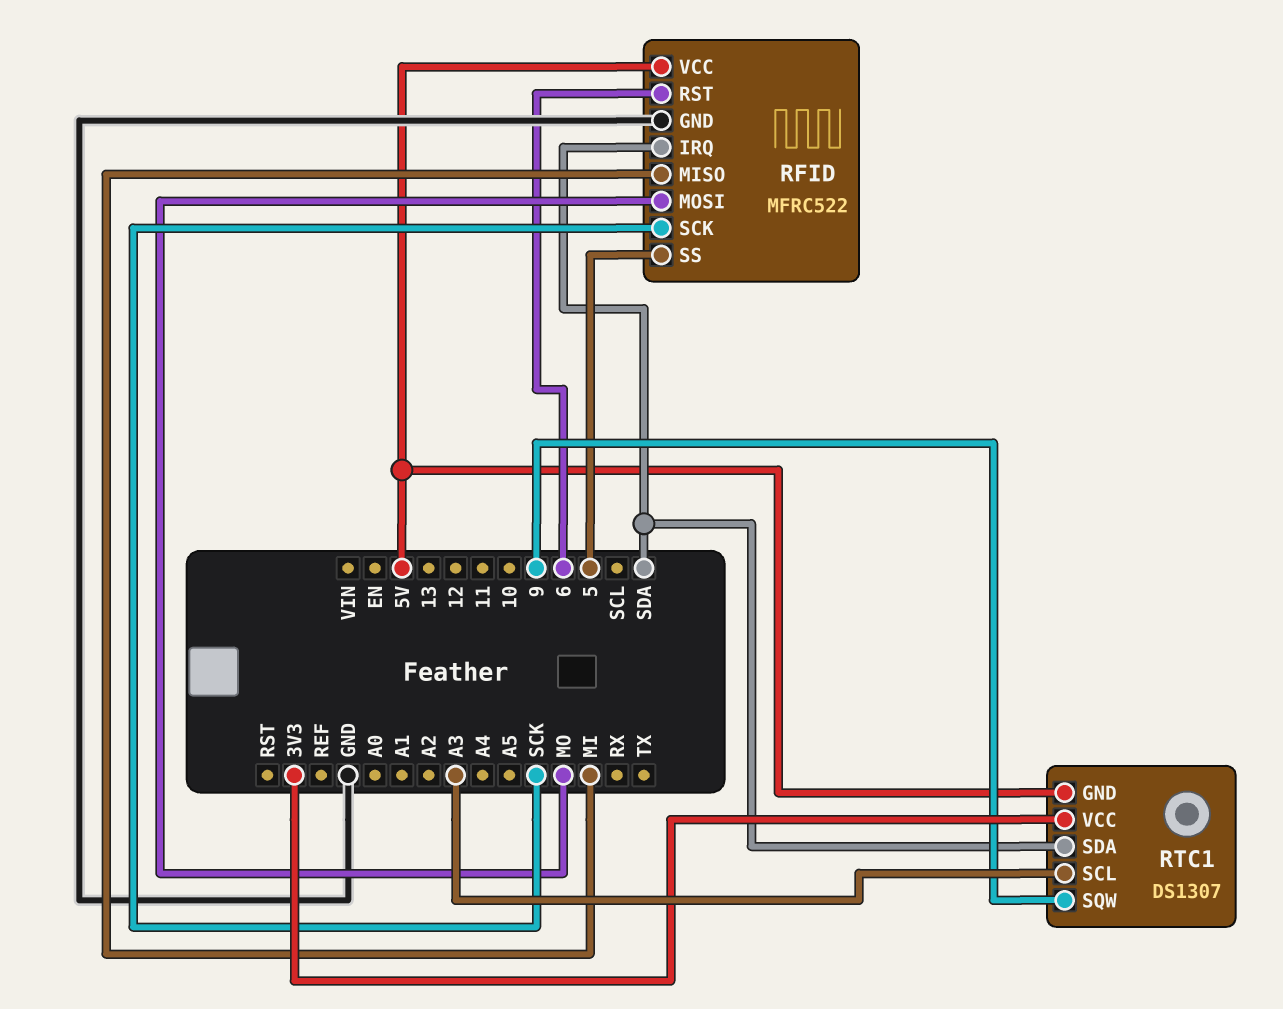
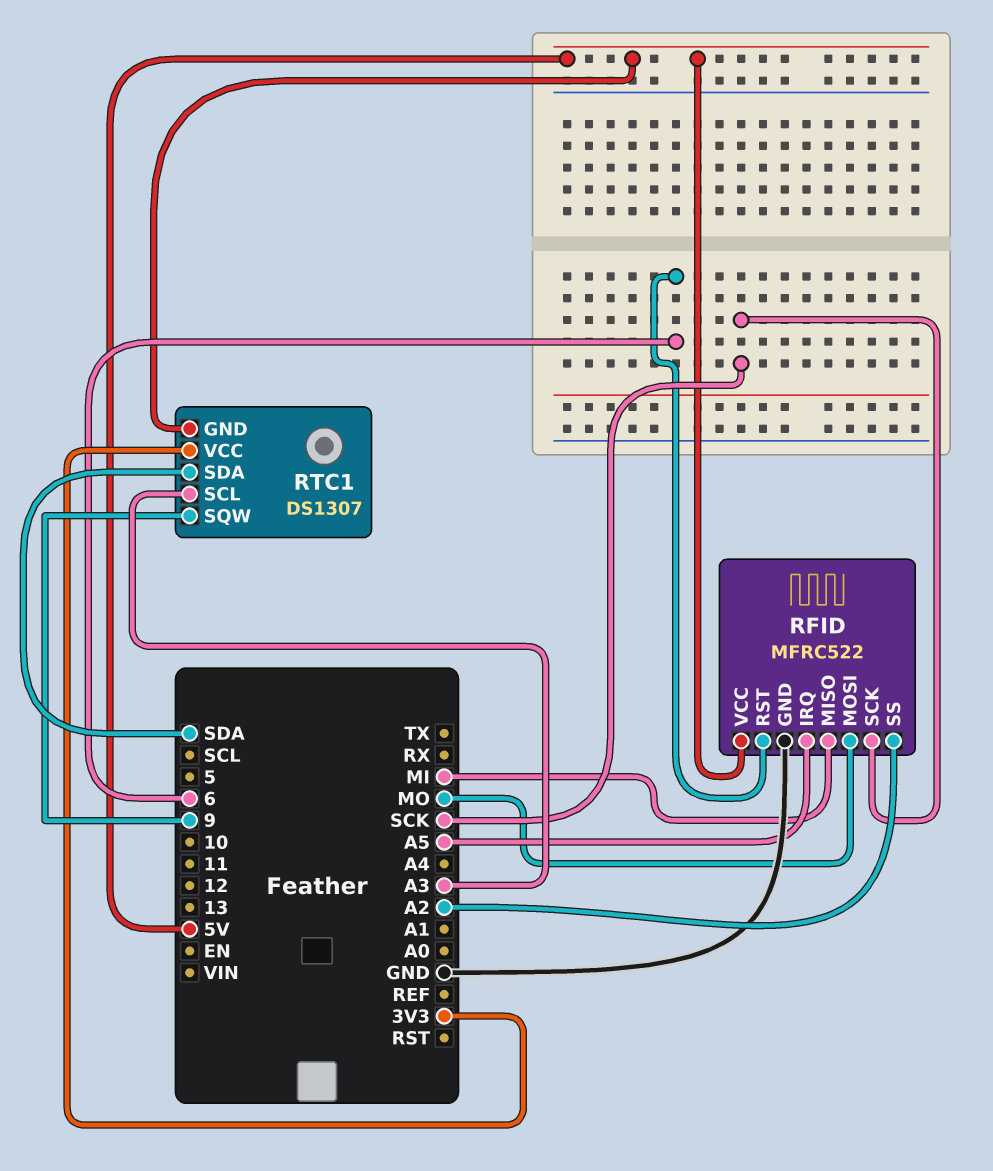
RFID pin IRQ: SDA -> A5
RFID pin SS: 5 -> A2

